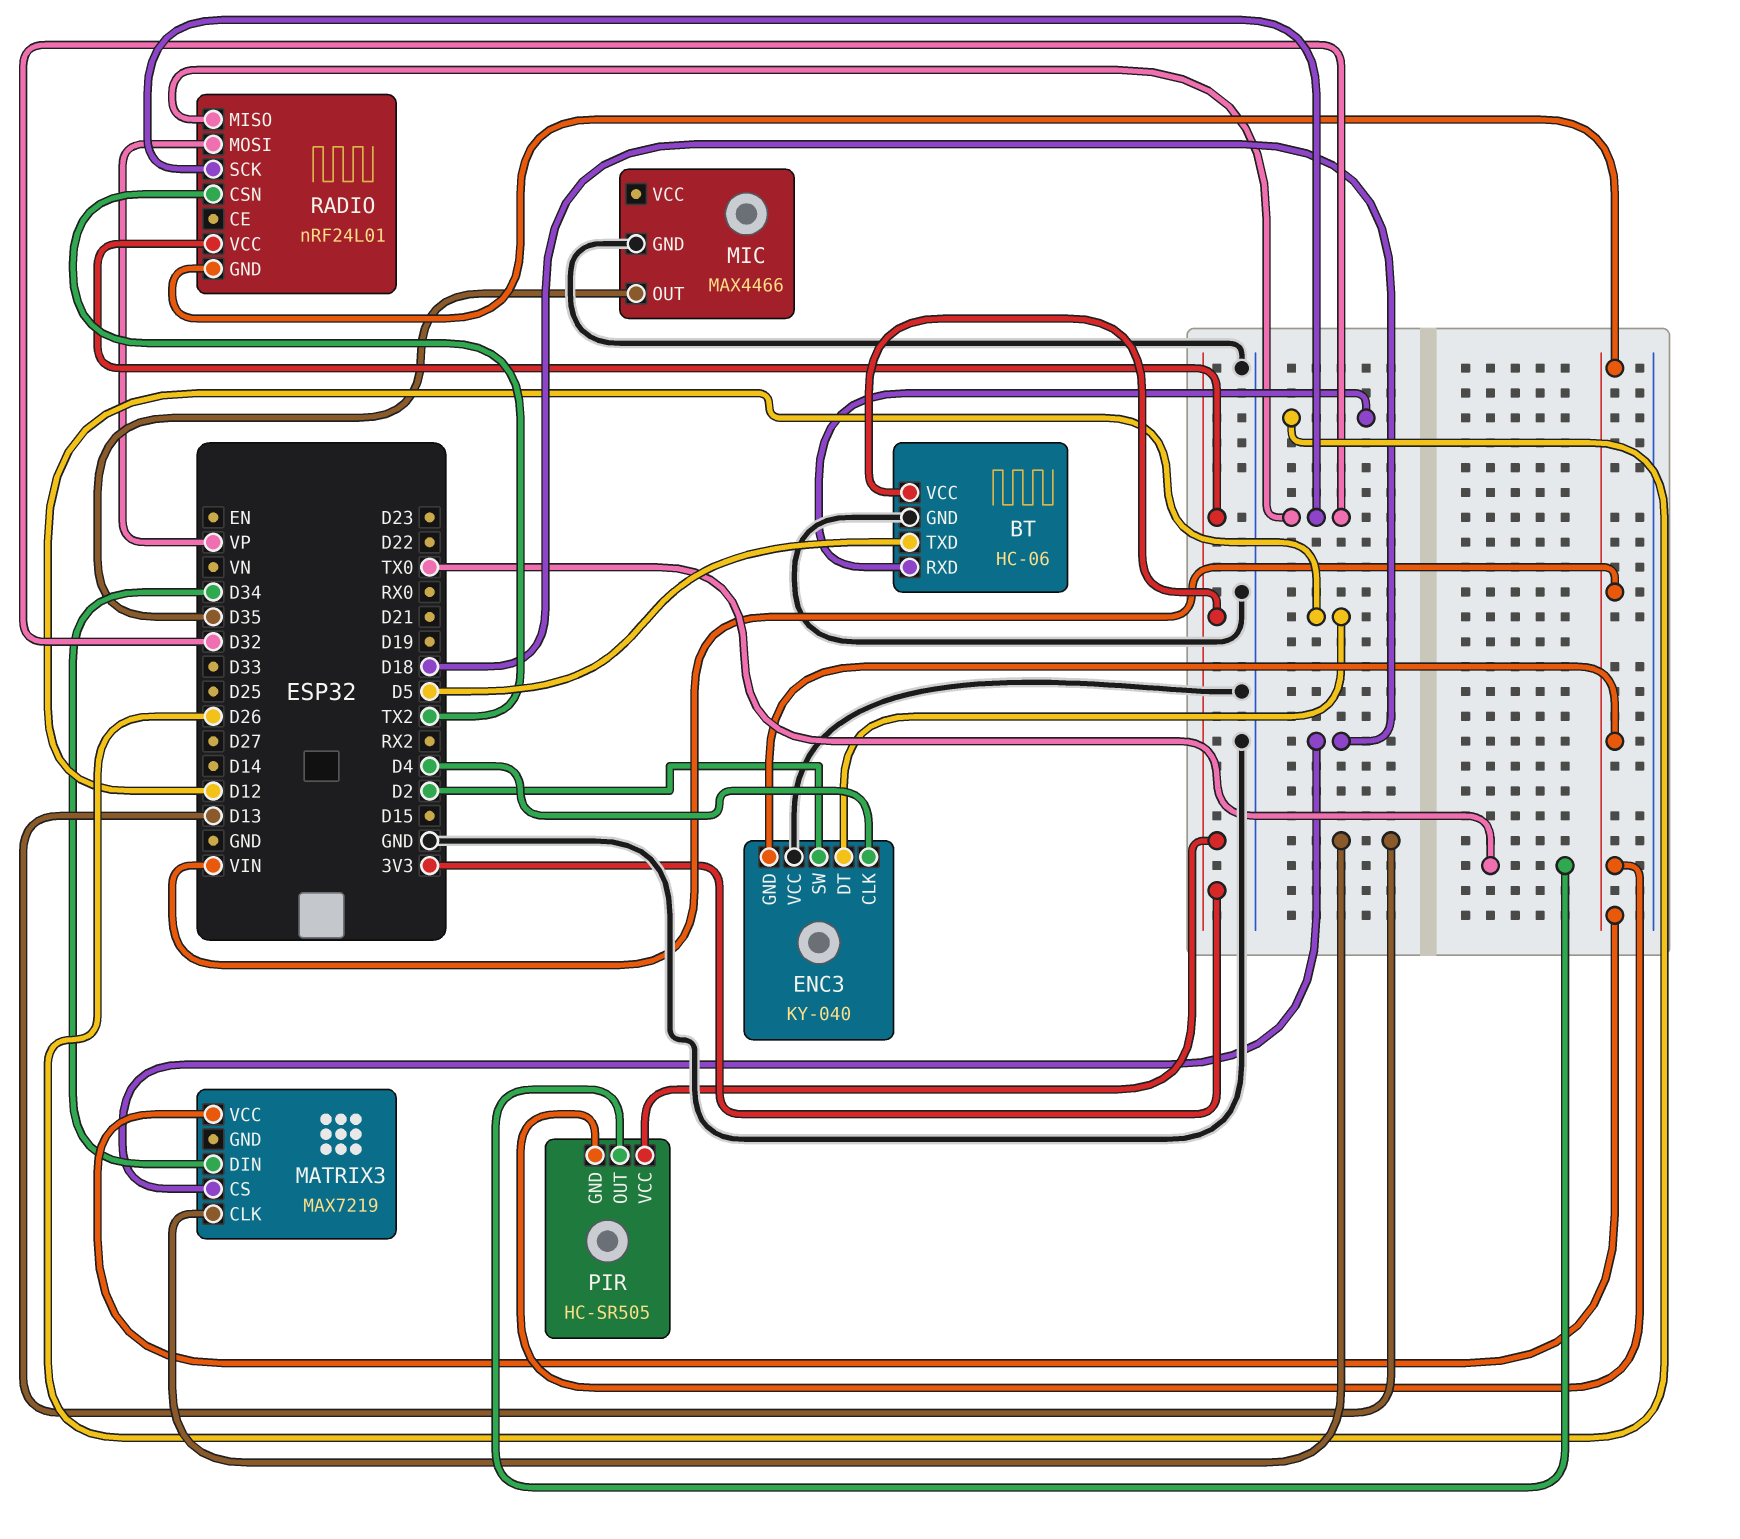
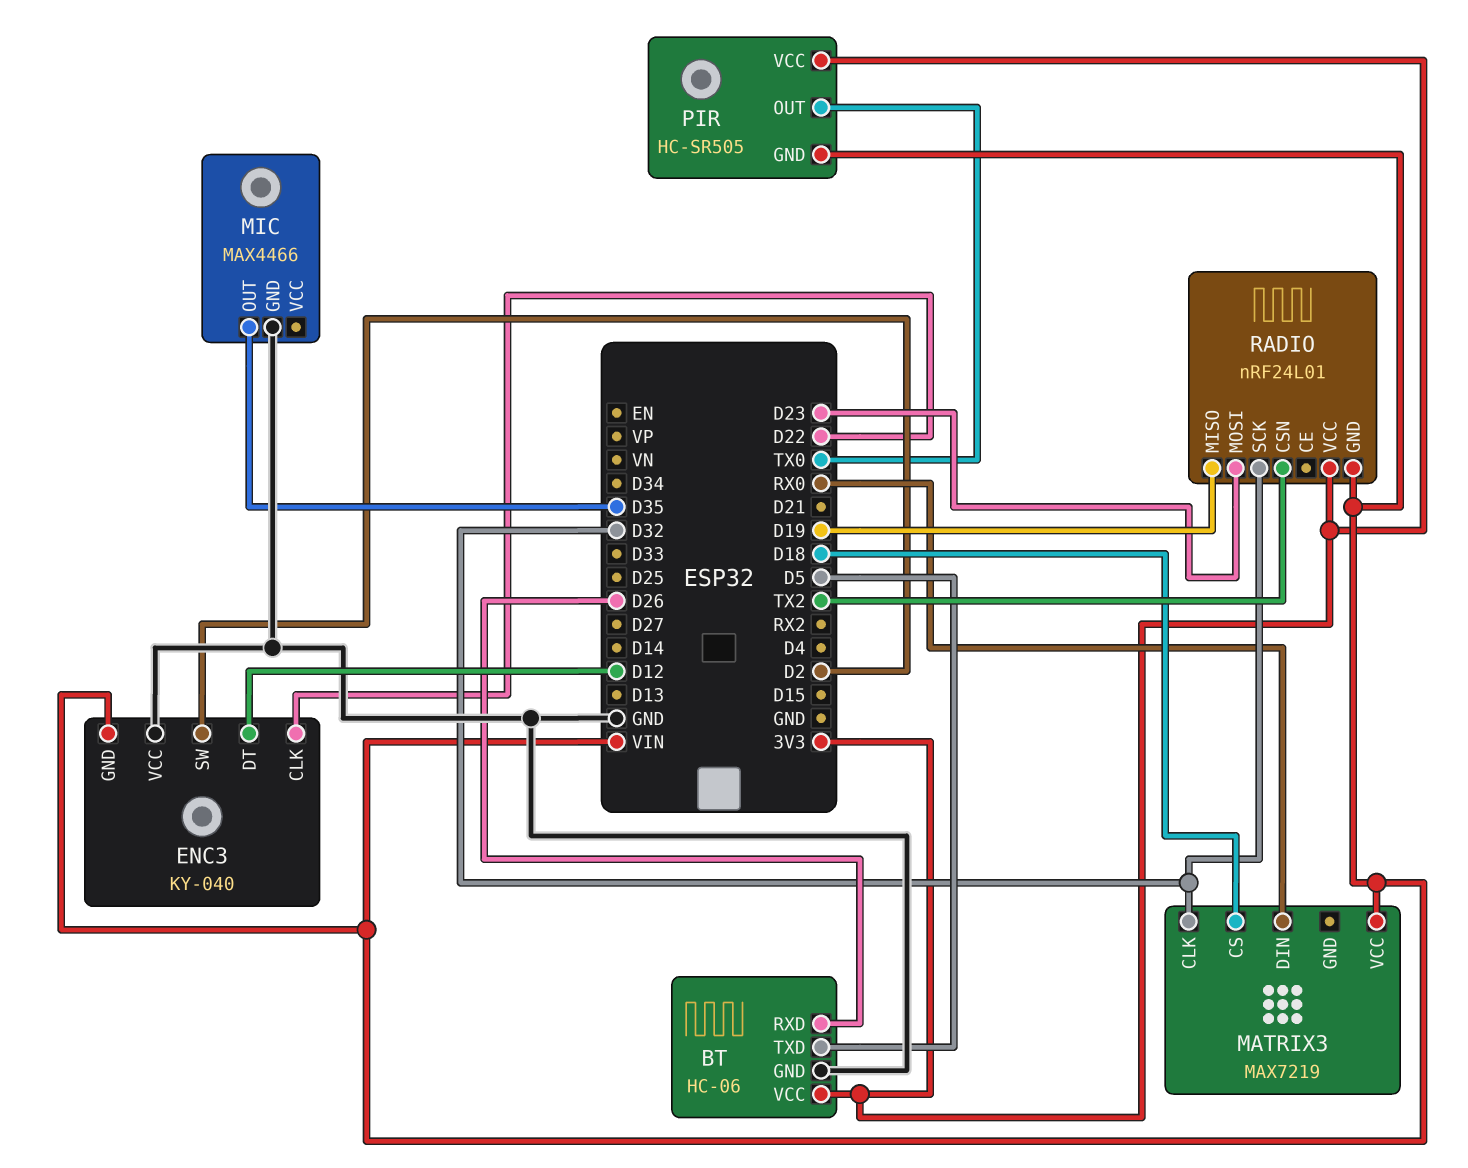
ENC3 pin CLK: D4 -> D22
MATRIX3 pin CLK: D13 -> D32
MATRIX3 pin DIN: D34 -> RX0
RADIO pin MISO: D32 -> D19
RADIO pin MOSI: VP -> D23

